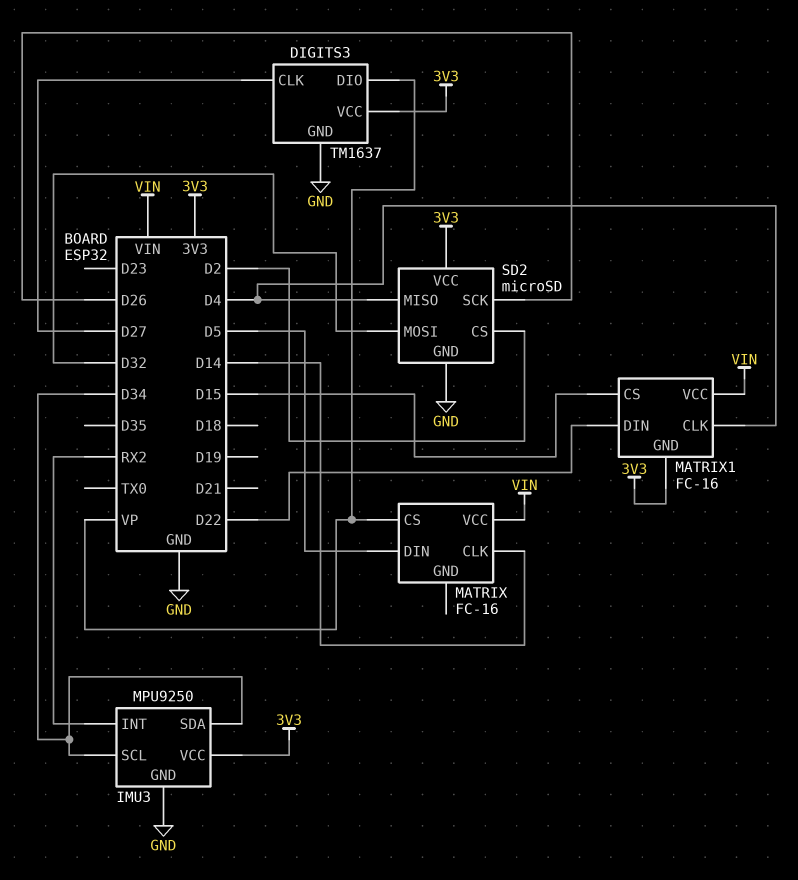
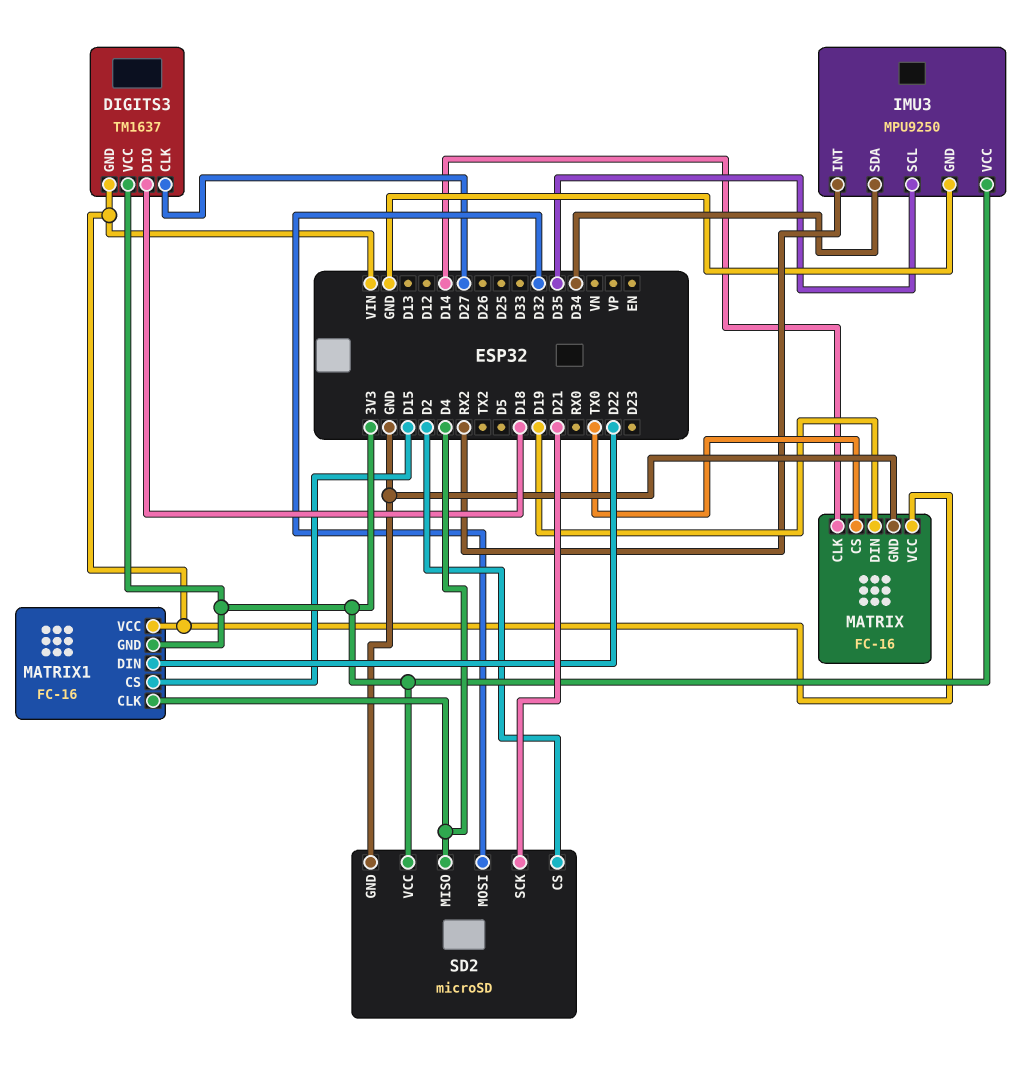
DIGITS3 pin DIO: VP -> D18
DIGITS3 pin GND: GND -> VIN
IMU3 pin SCL: D34 -> D35
MATRIX pin CS: VP -> TX0
MATRIX pin DIN: D5 -> D19
MATRIX pin GND: none -> GND
SD2 pin SCK: D26 -> D21

